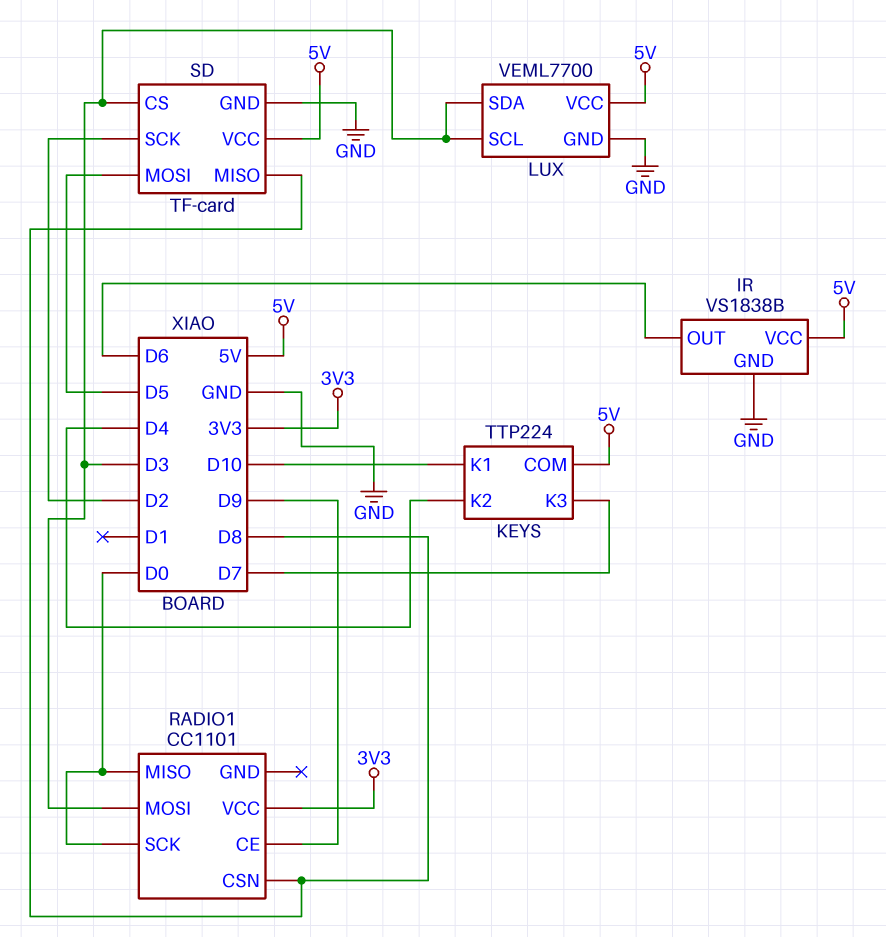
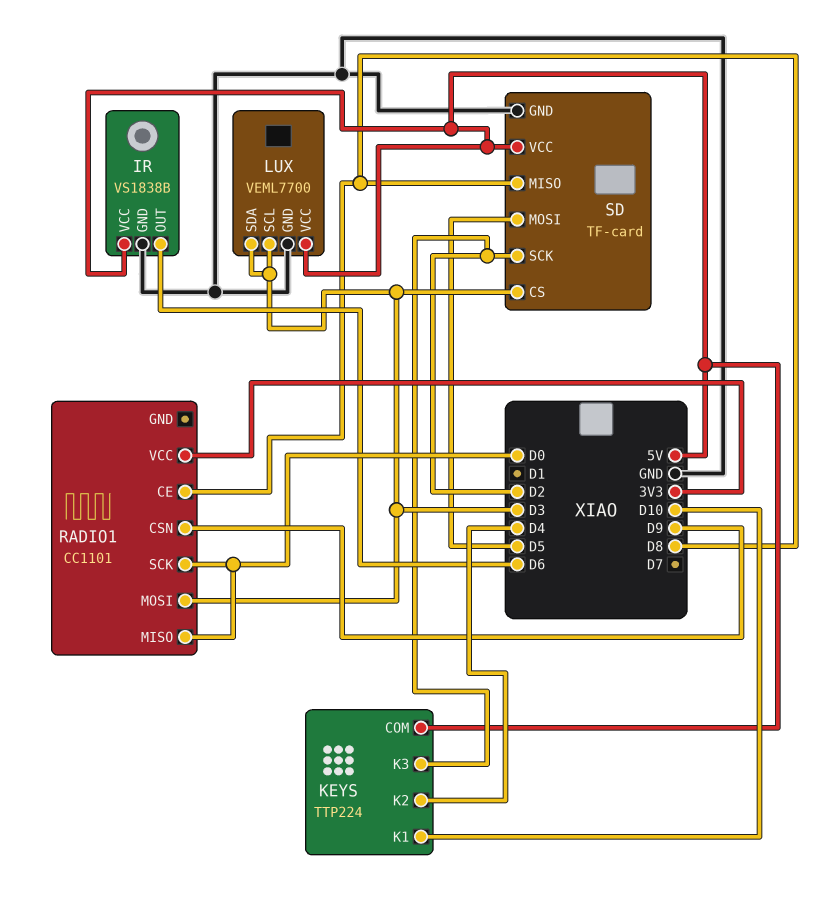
KEYS pin K3: D7 -> D2
RADIO1 pin CE: D9 -> D8
RADIO1 pin CSN: D8 -> D9

